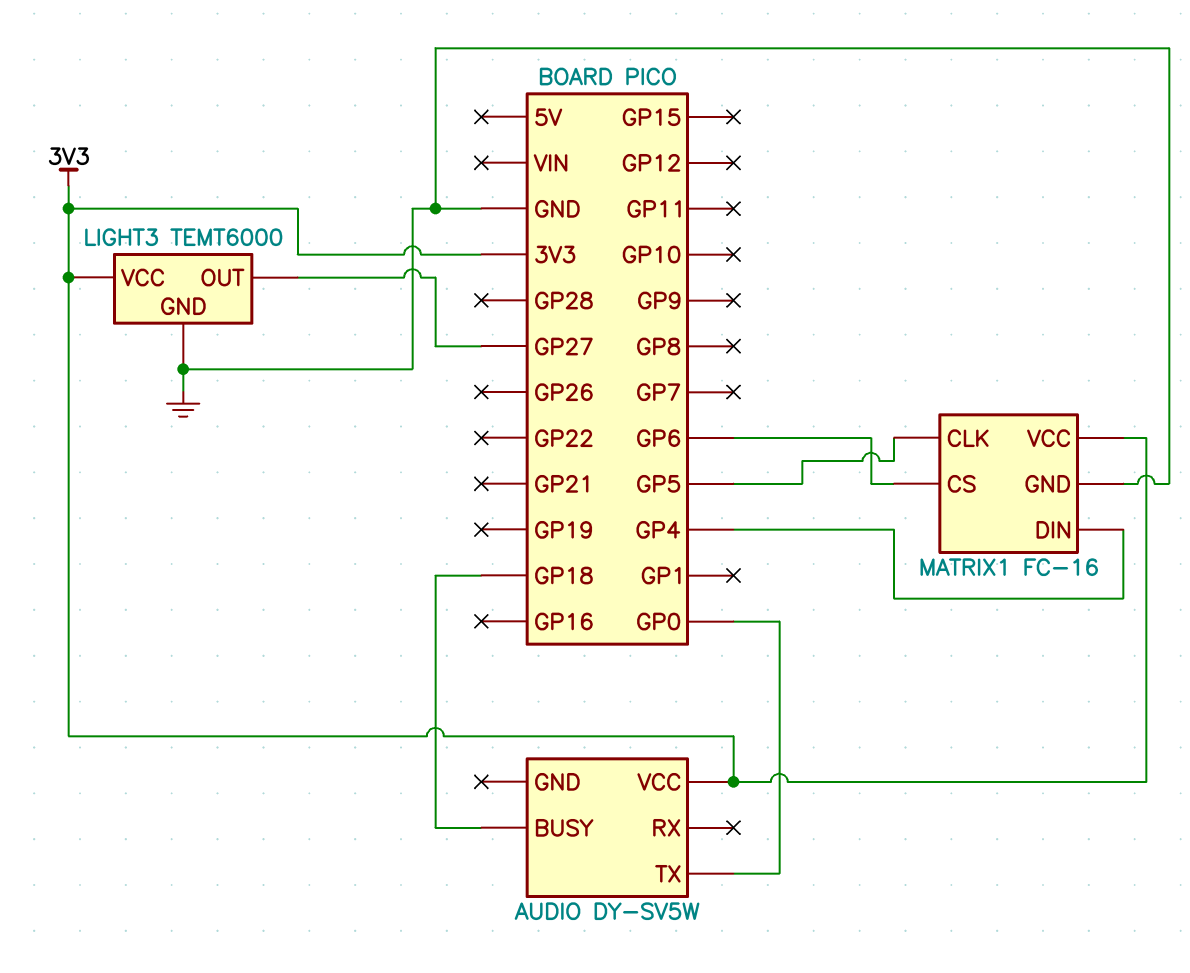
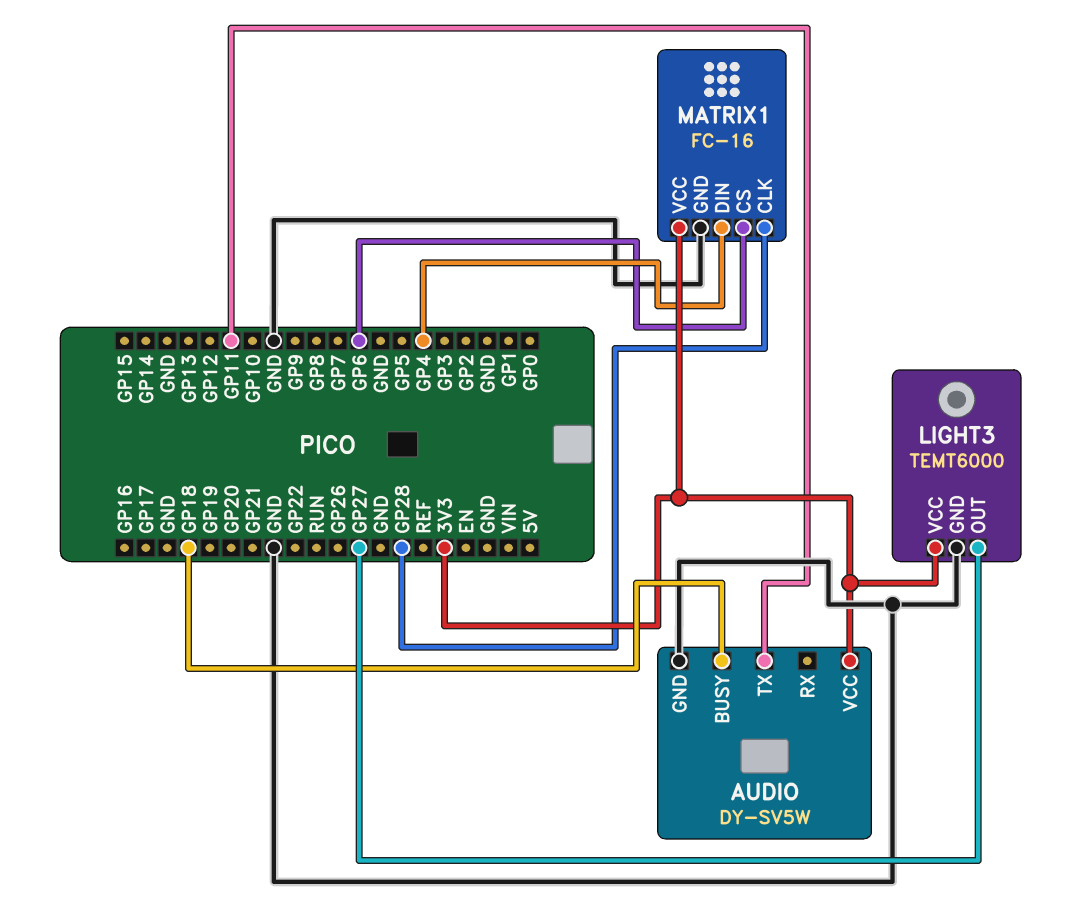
AUDIO pin GND: none -> GND
AUDIO pin TX: GP0 -> GP11
MATRIX1 pin CLK: GP5 -> GP28

